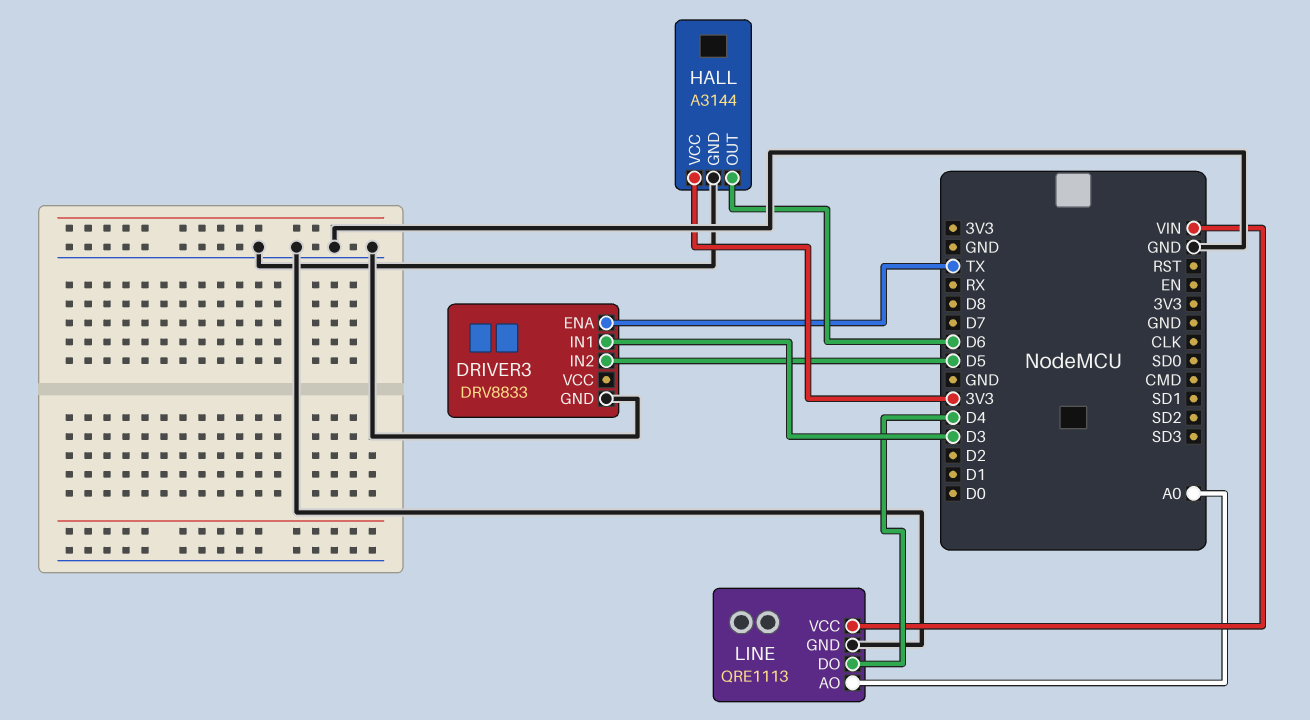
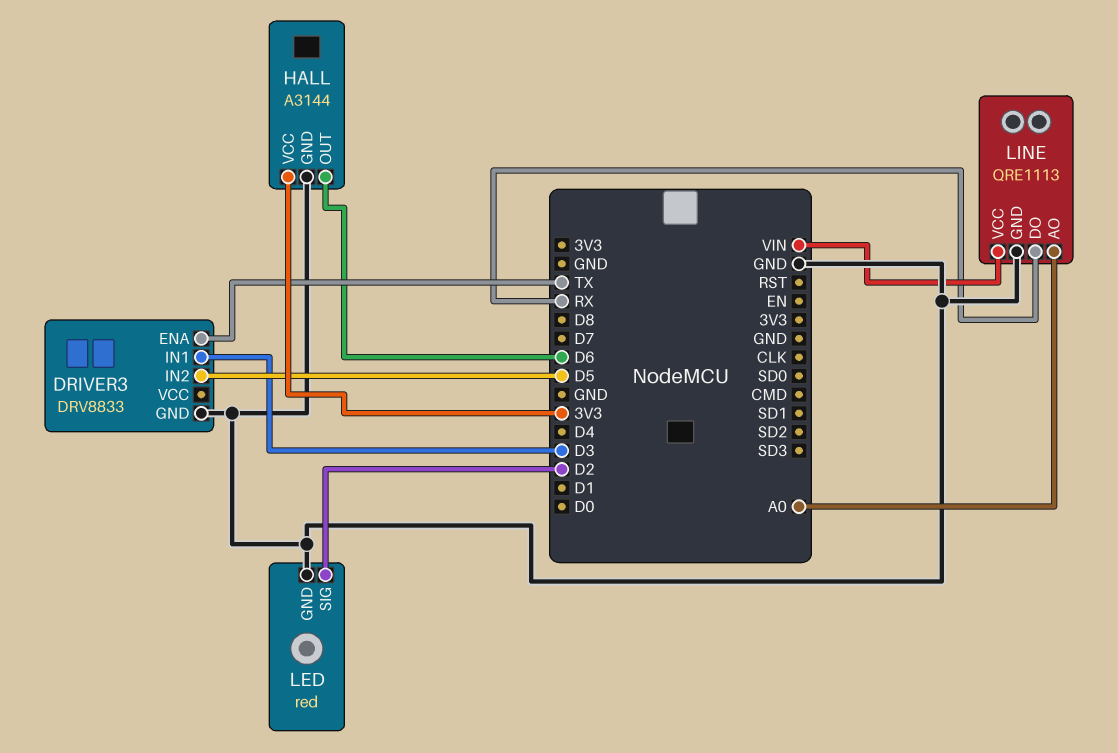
LED: none -> red
LED pin GND: none -> GND
LED pin SIG: none -> D2
LINE pin DO: D4 -> RX

